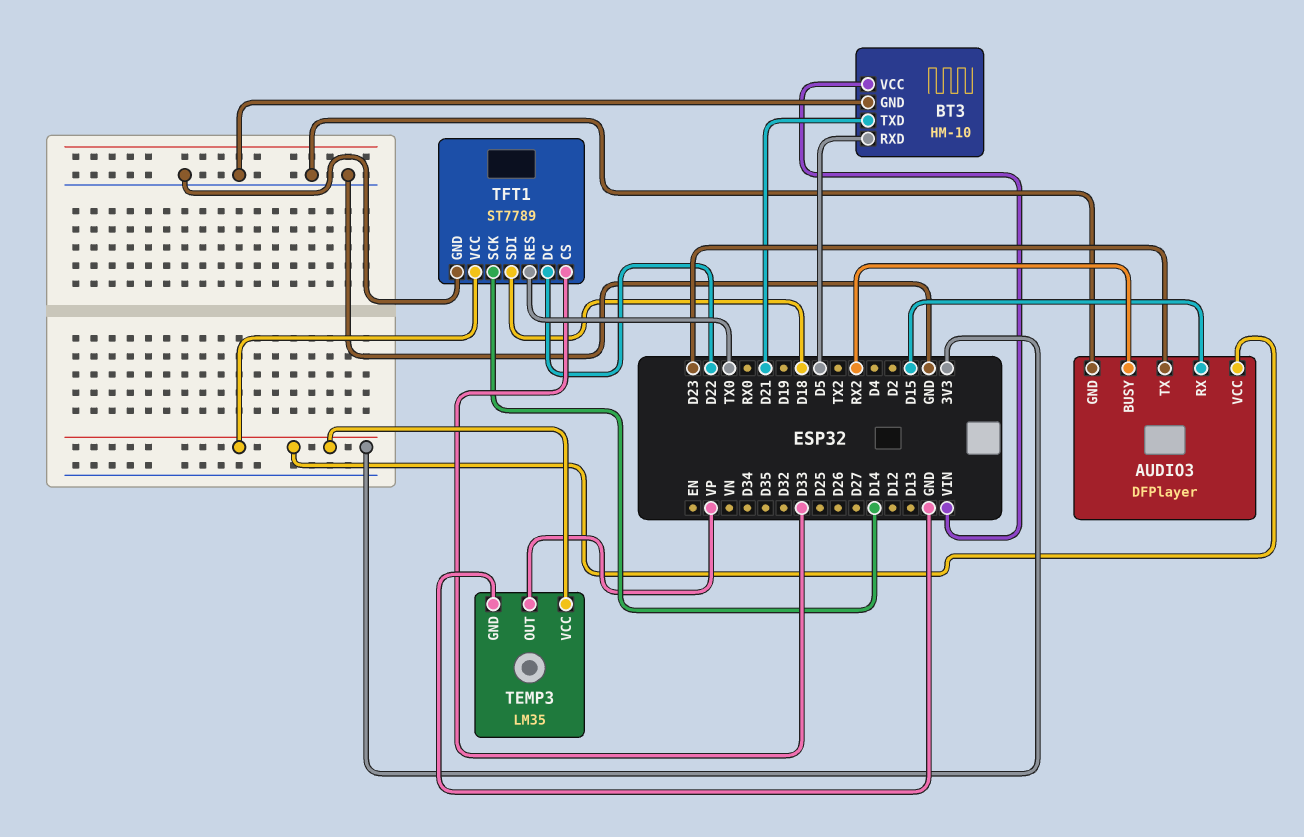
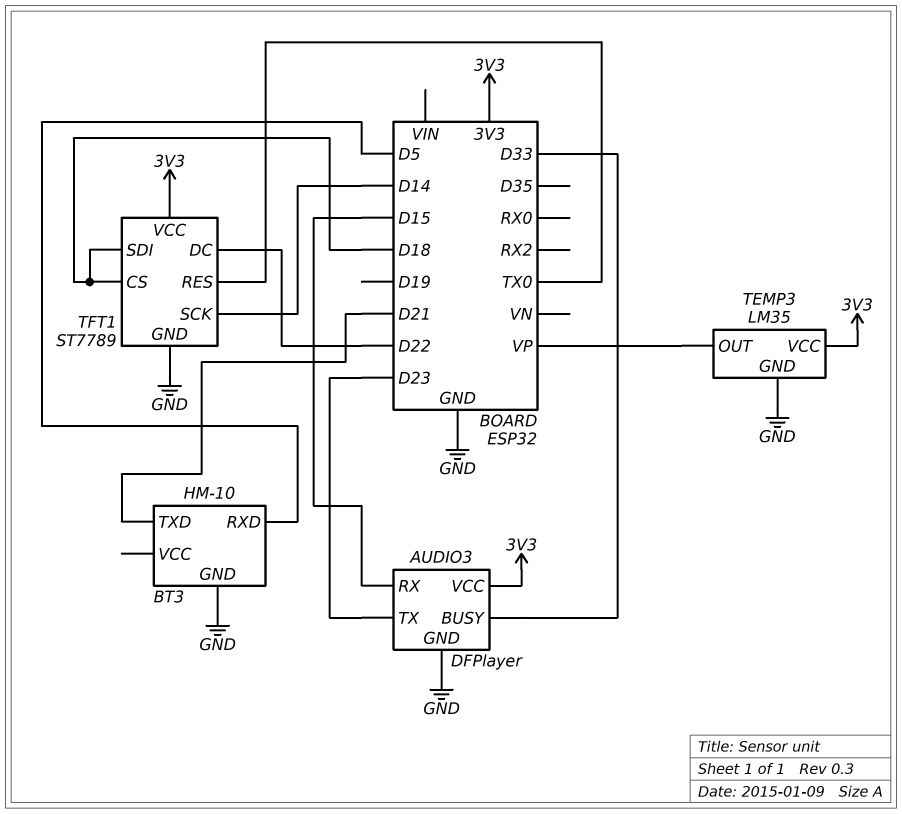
AUDIO3 pin BUSY: RX2 -> D33
BT3 pin VCC: VIN -> none
TFT1 pin CS: D33 -> D18

